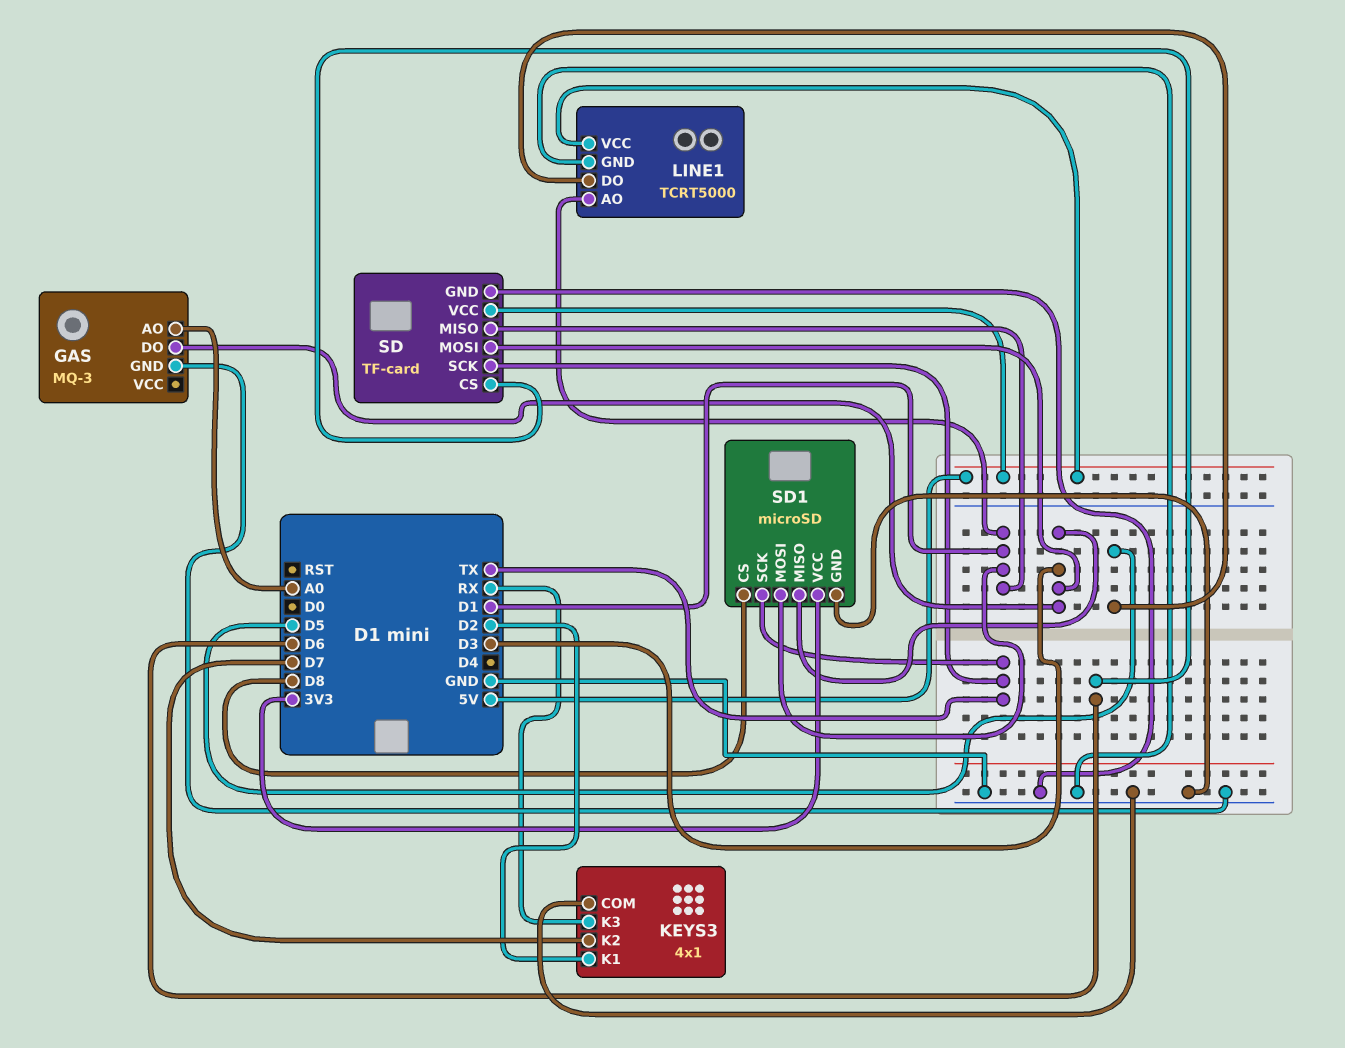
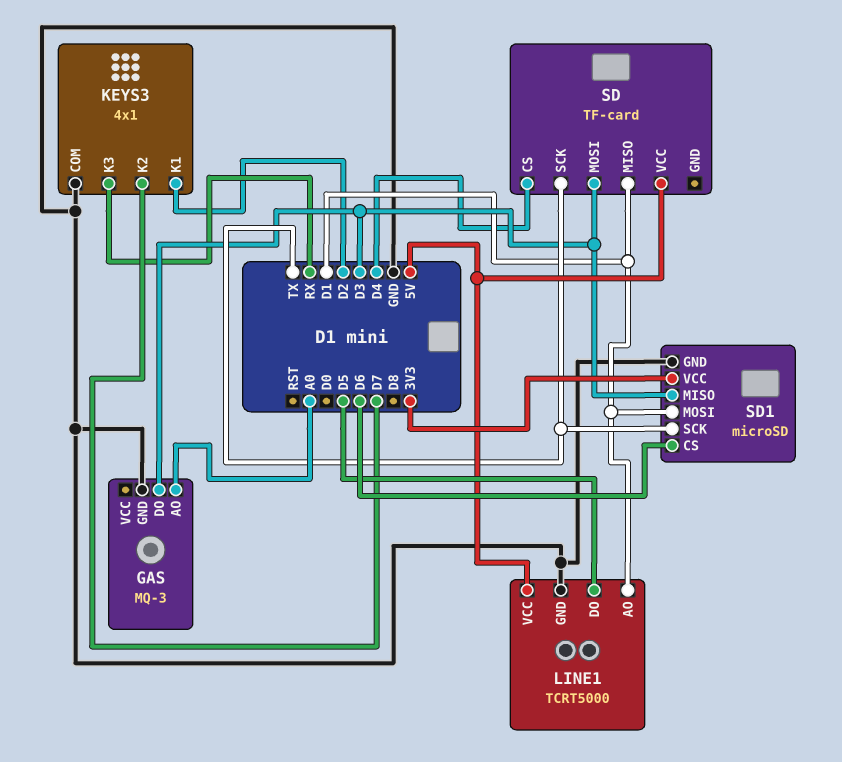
SD pin CS: D6 -> D4
SD pin GND: GND -> none
SD1 pin CS: D8 -> D6

